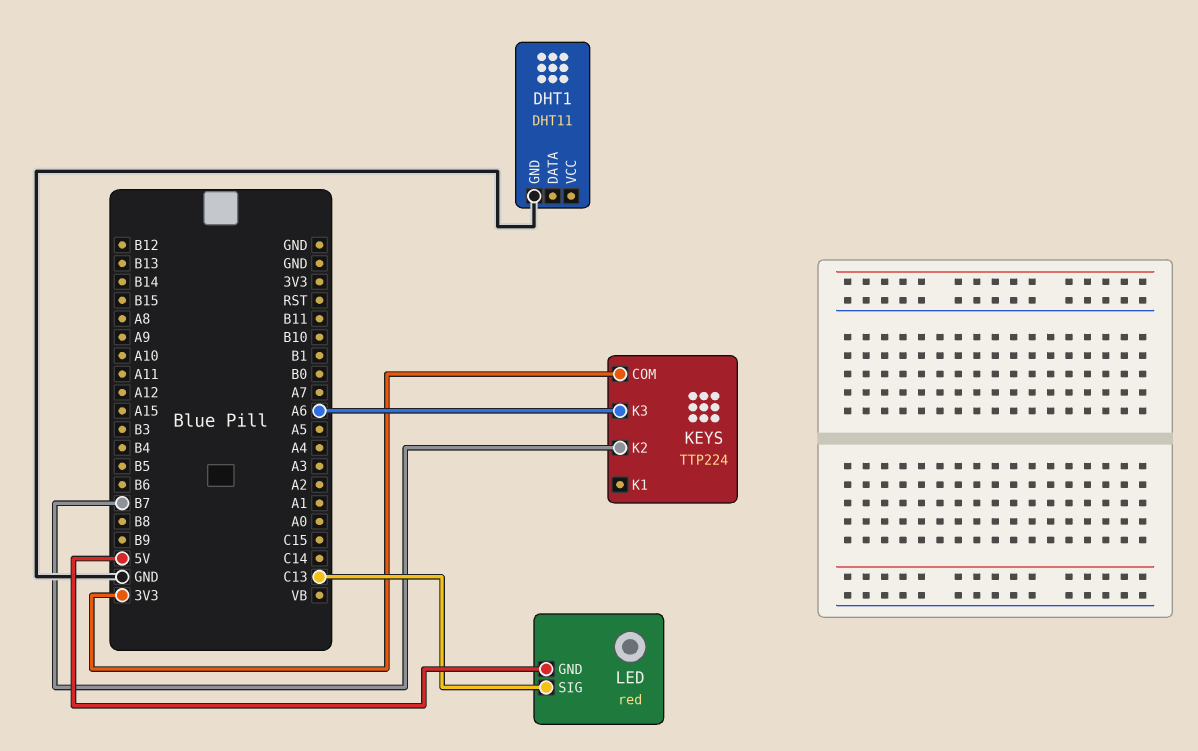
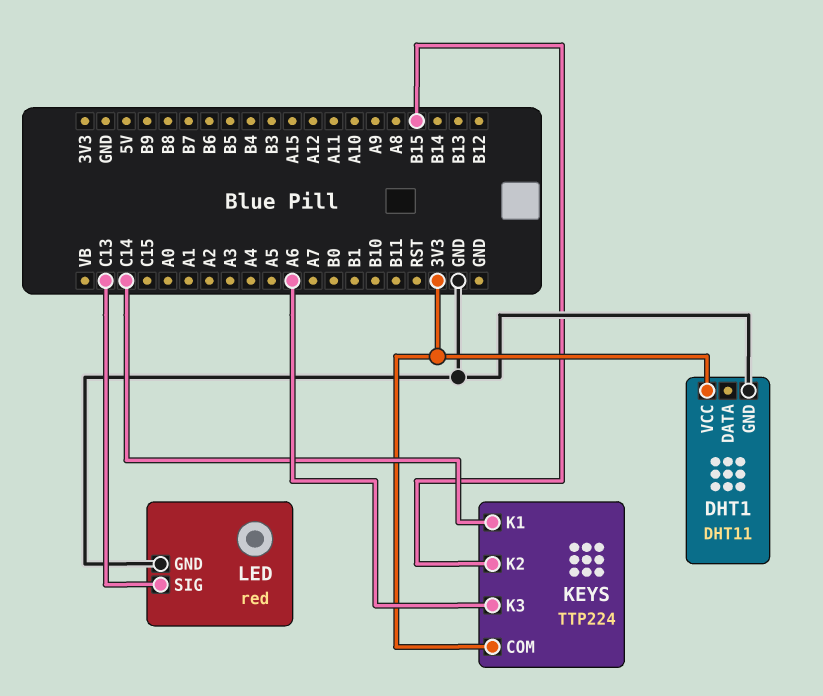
DHT1 pin VCC: none -> 3V3
KEYS pin K1: none -> C14
KEYS pin K2: B7 -> B15
LED pin GND: 5V -> GND

